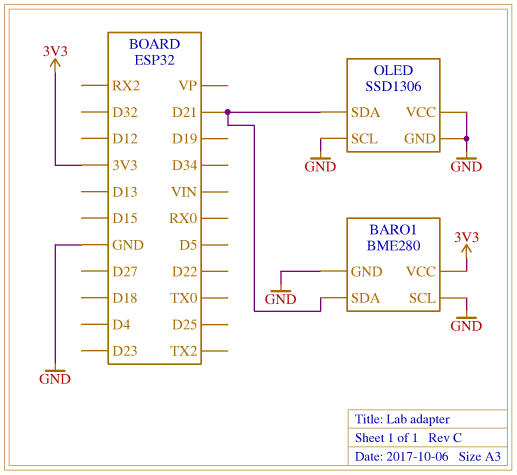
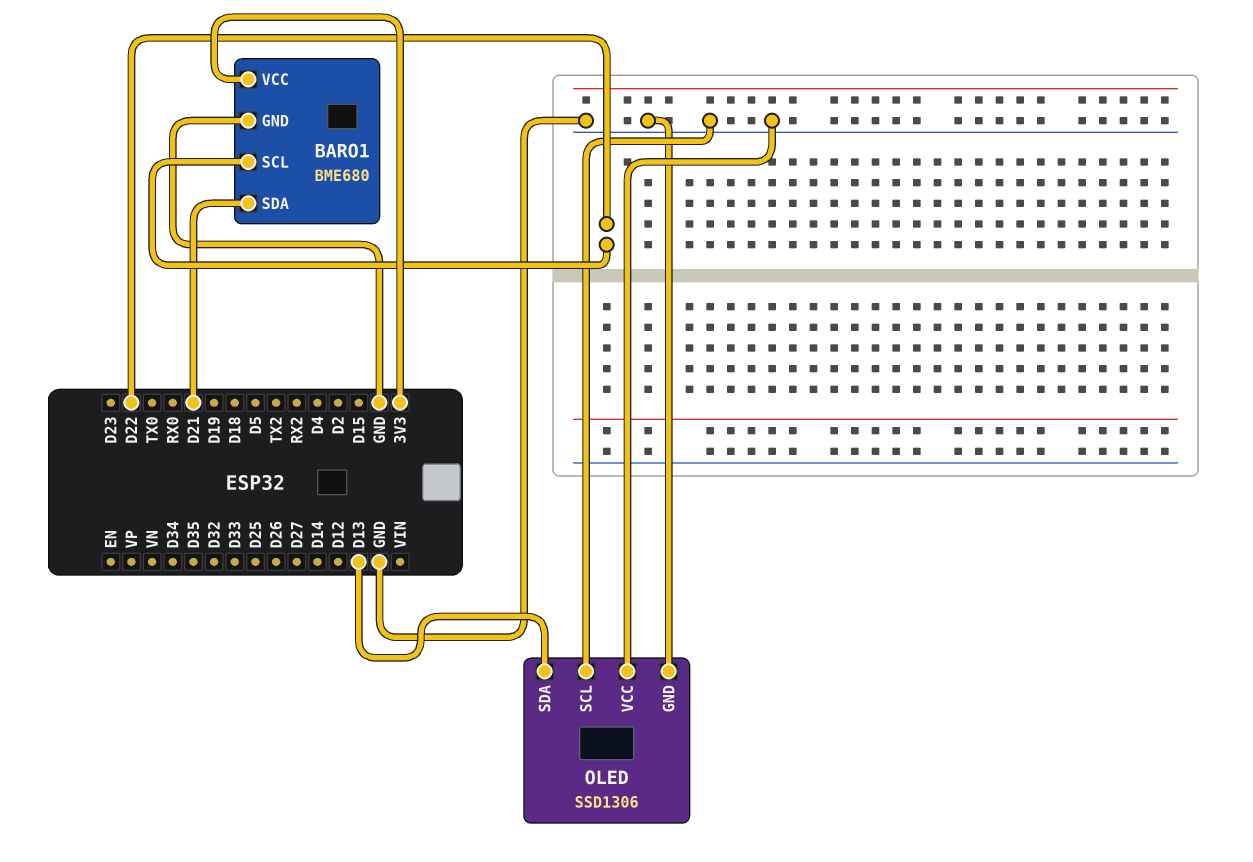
BARO1: BME280 -> BME680
BARO1 pin SCL: GND -> D22
OLED pin SDA: D21 -> D13

